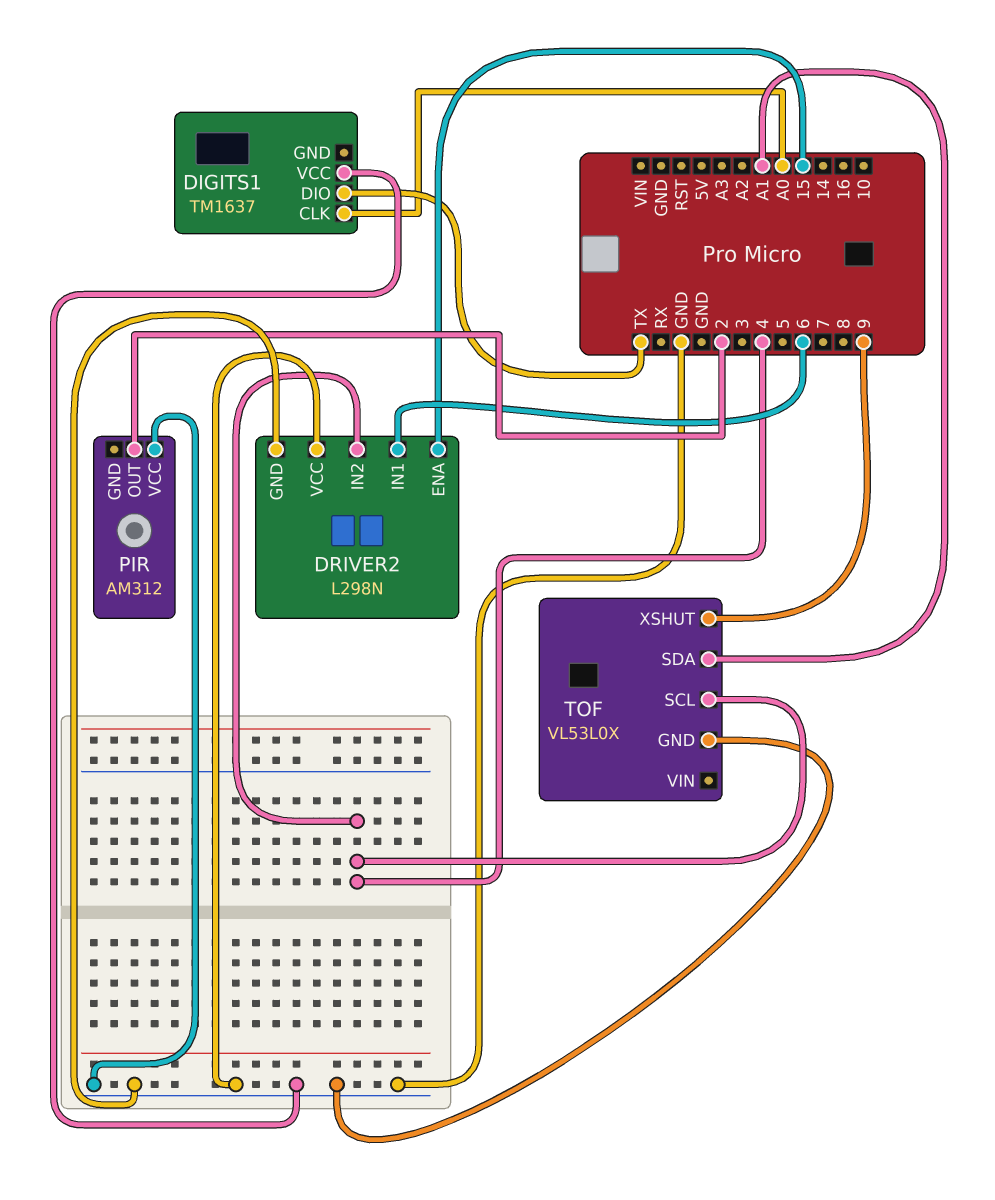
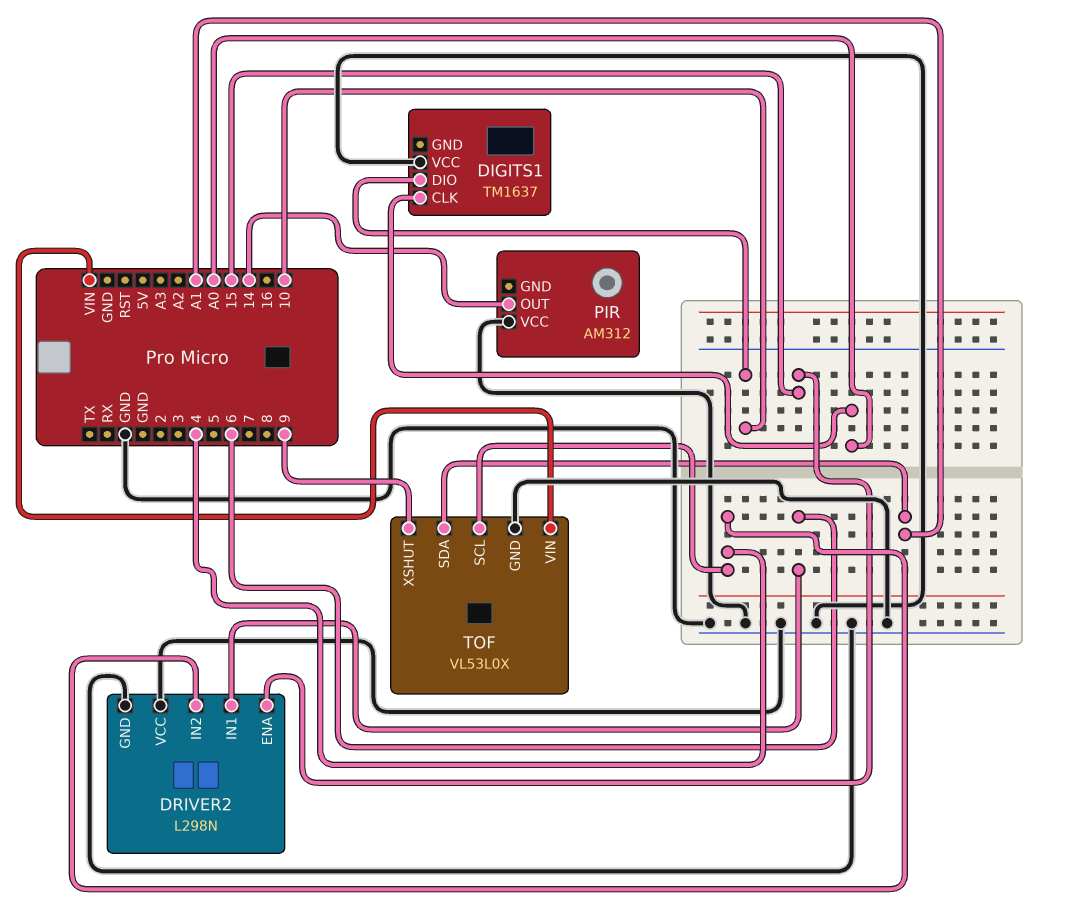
DIGITS1 pin DIO: TX -> 10
PIR pin OUT: 2 -> 14
TOF pin VIN: none -> VIN

